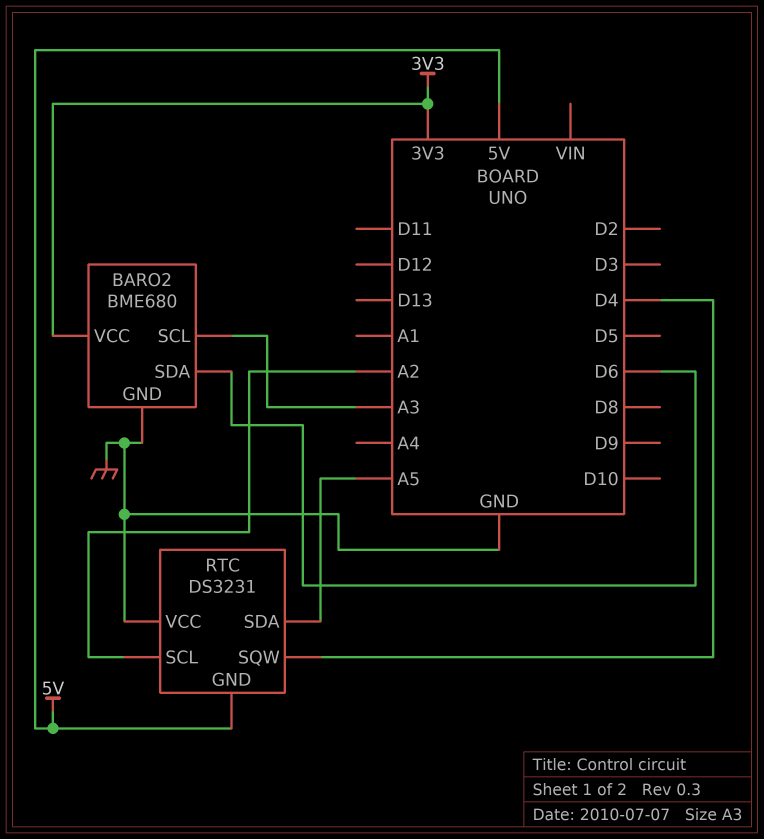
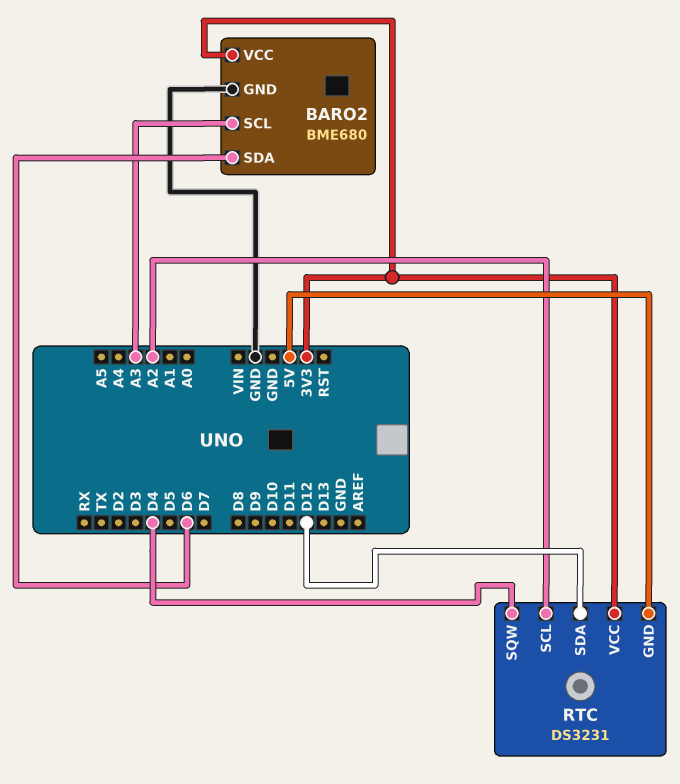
RTC pin SDA: A5 -> D12
RTC pin VCC: GND -> 3V3

